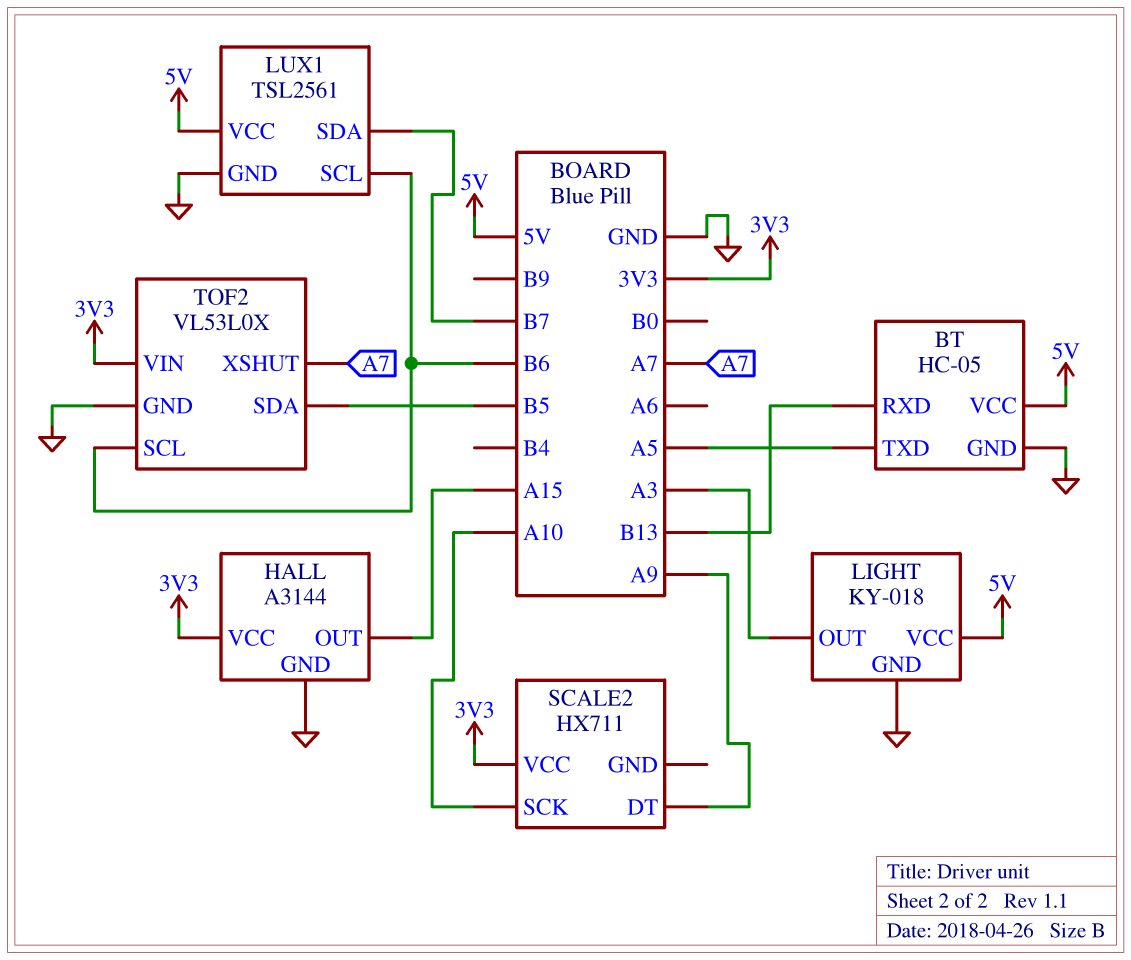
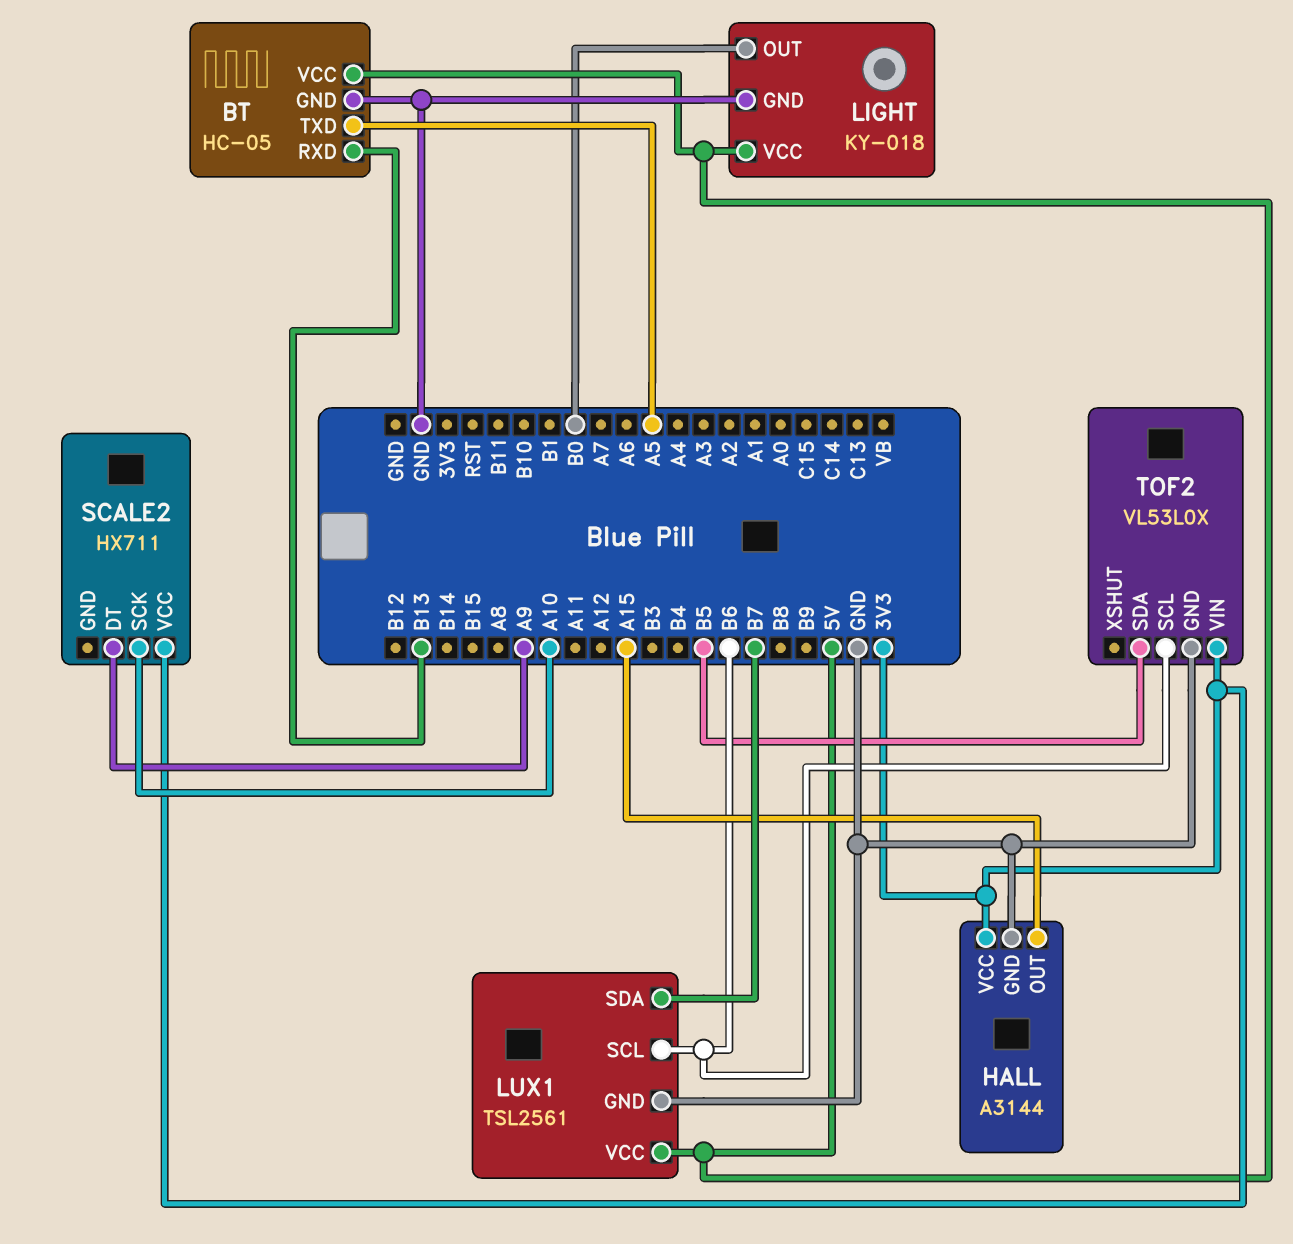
LIGHT pin OUT: A3 -> B0
TOF2 pin XSHUT: A7 -> none

